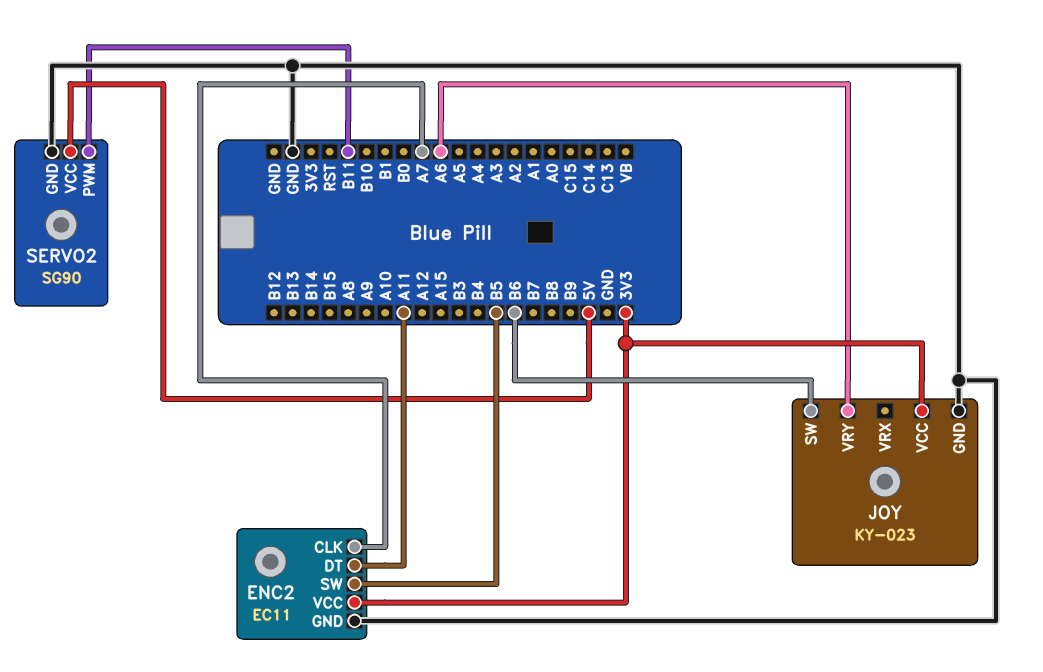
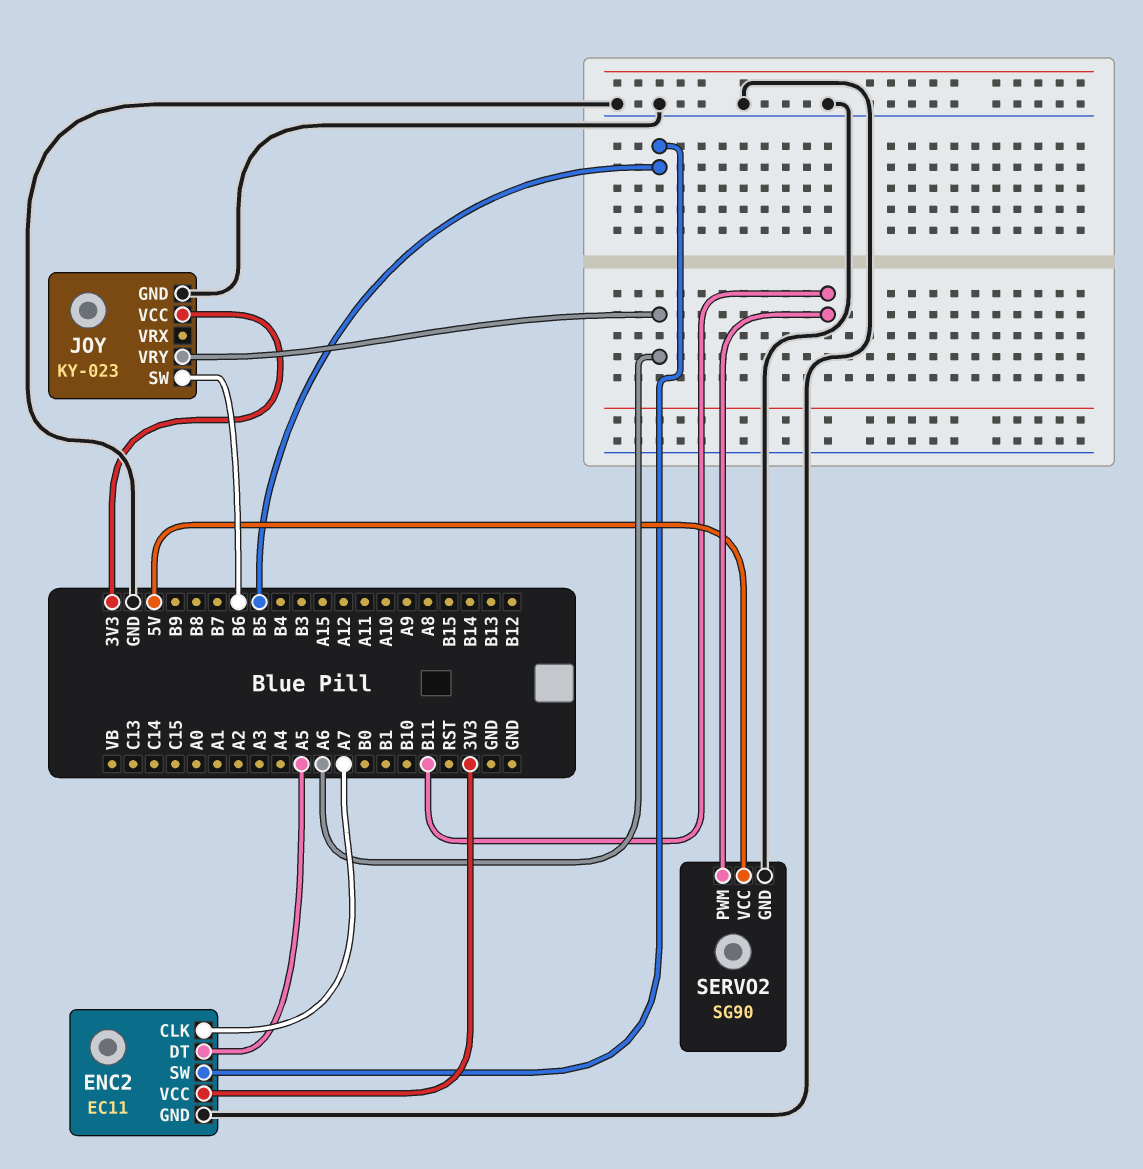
ENC2 pin DT: A11 -> A5

